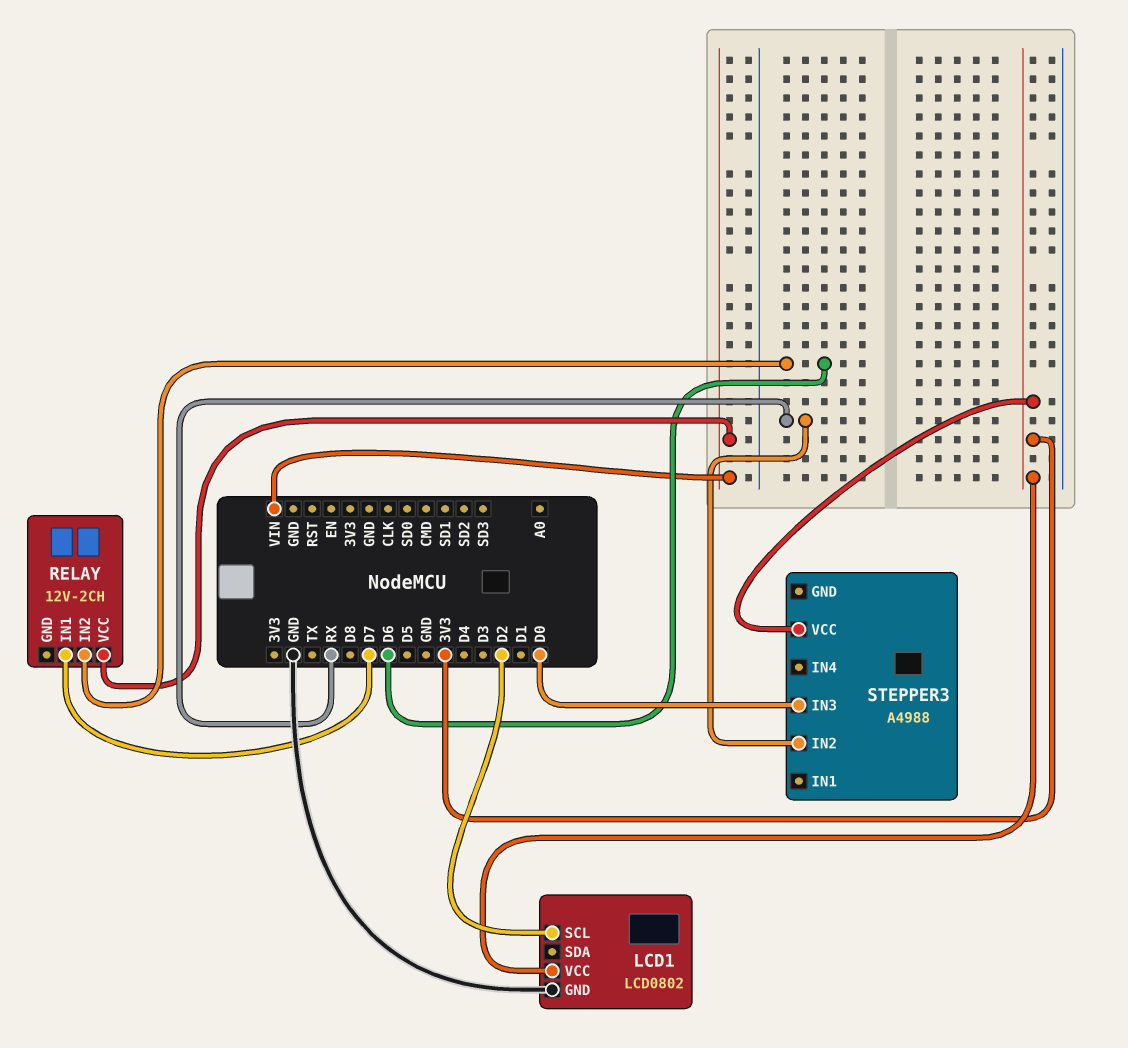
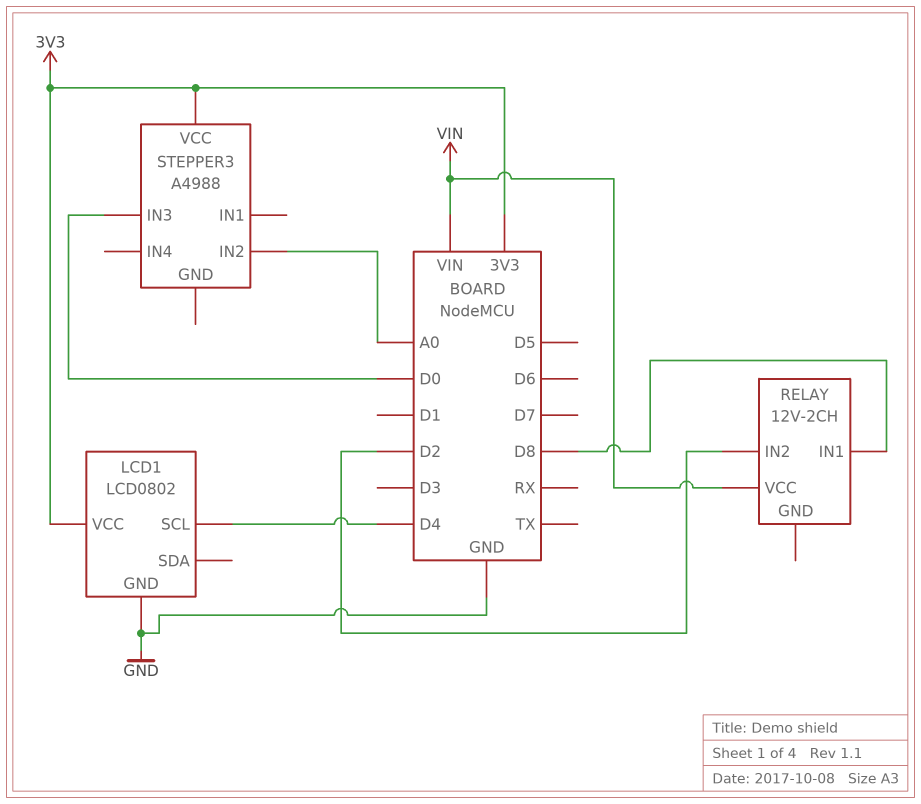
LCD1 pin SCL: D2 -> D4
RELAY pin IN1: D7 -> D8
RELAY pin IN2: D6 -> D2
STEPPER3 pin IN2: RX -> A0

